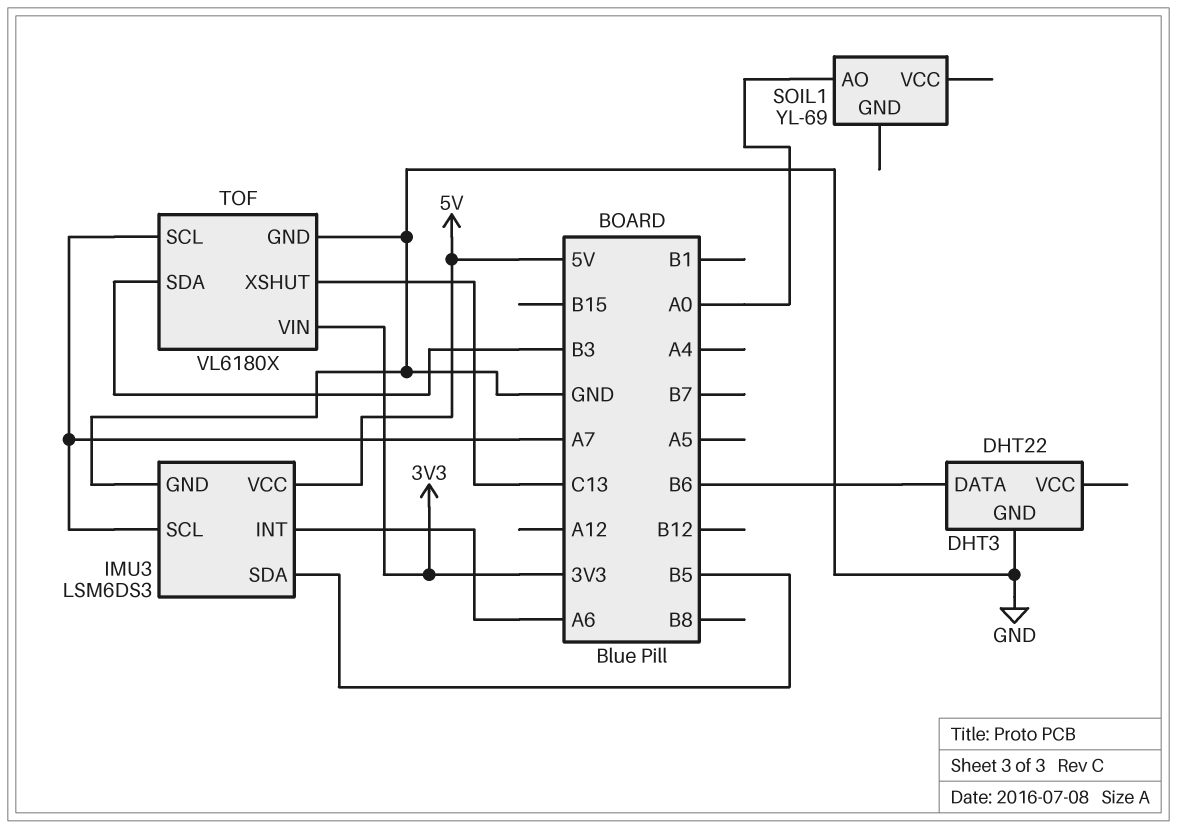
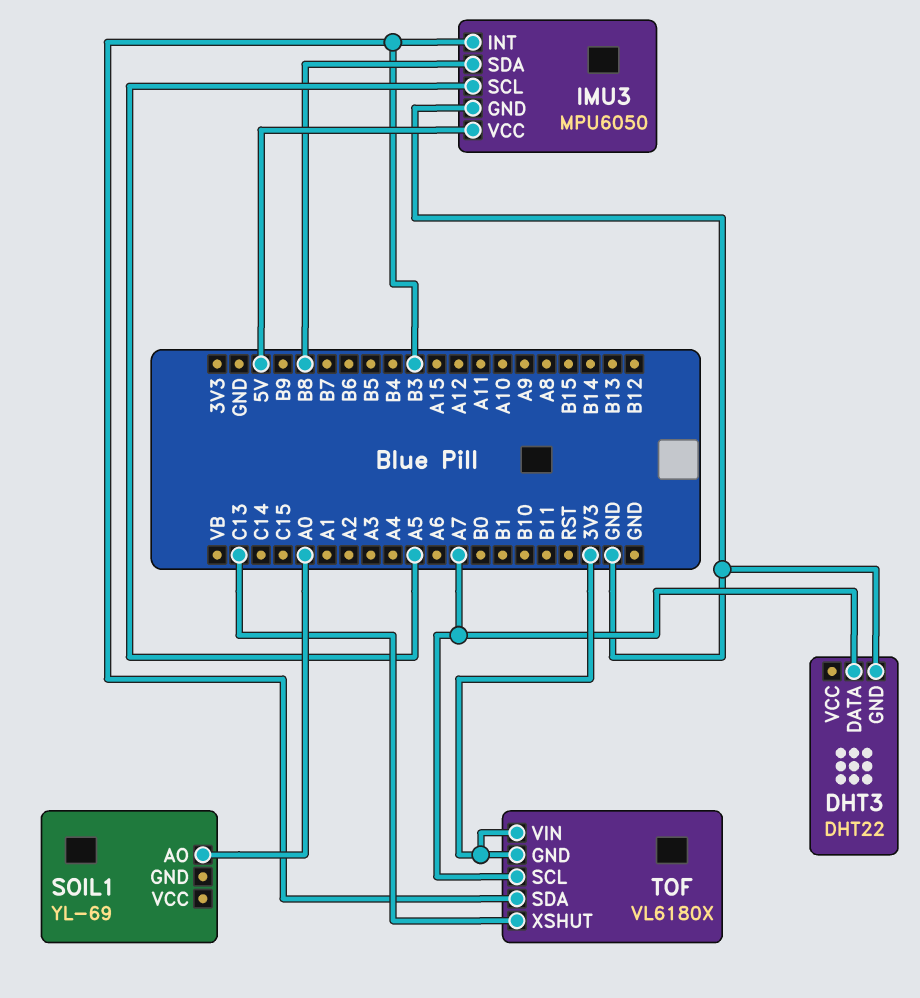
DHT3 pin DATA: B6 -> A7
IMU3: LSM6DS3 -> MPU6050
IMU3 pin INT: A6 -> B3
IMU3 pin SCL: A7 -> A5
IMU3 pin SDA: B5 -> B8
TOF pin GND: GND -> 3V3

